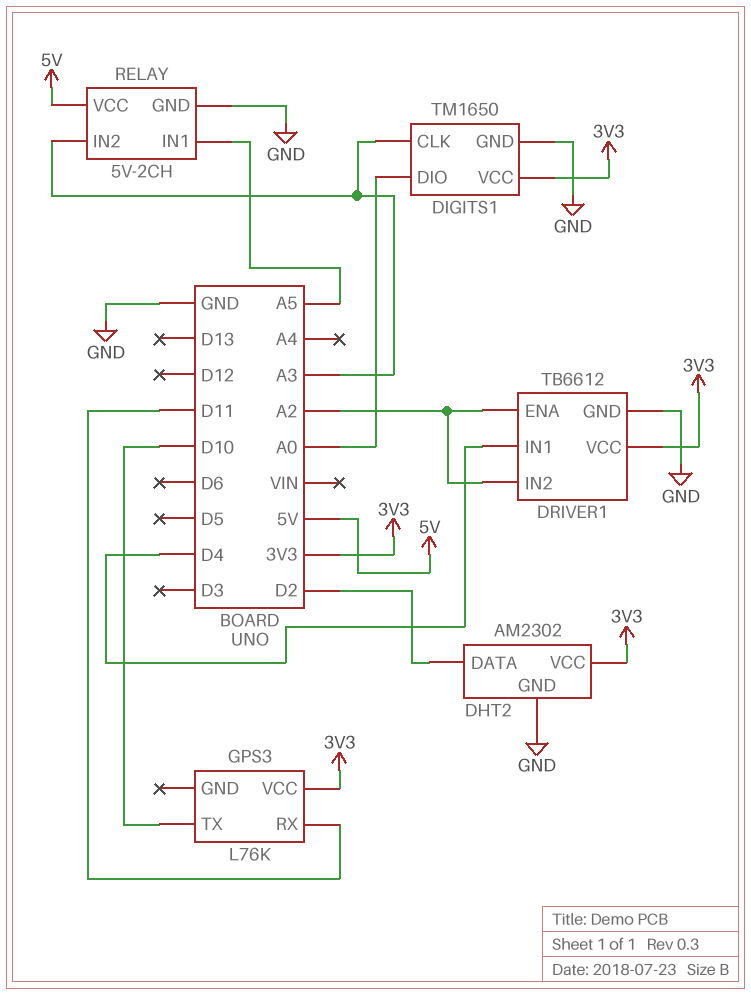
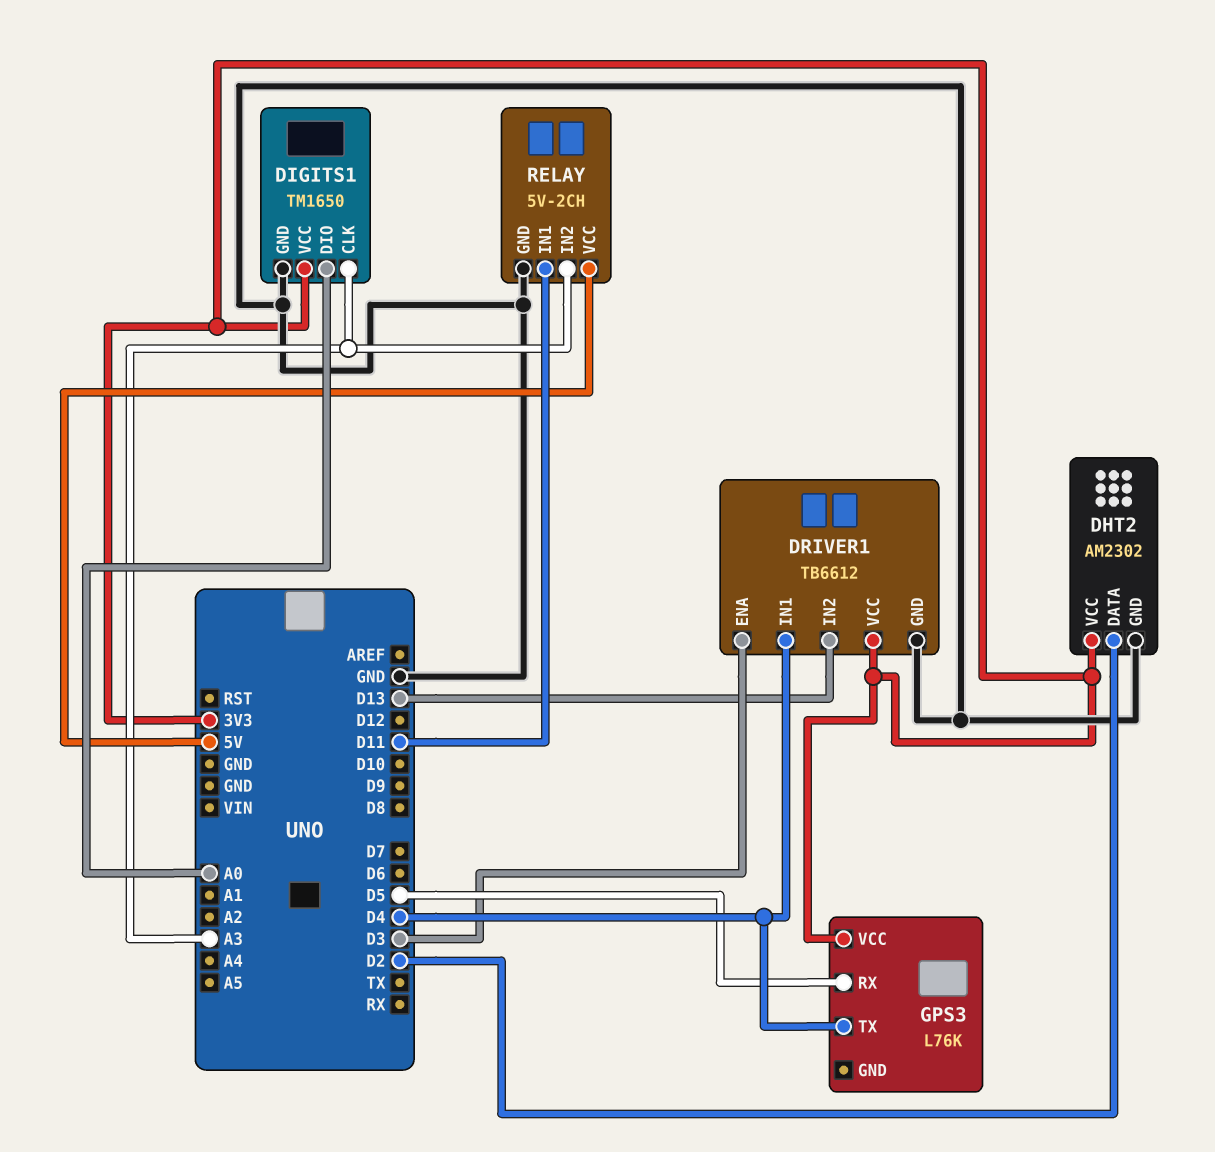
DRIVER1 pin ENA: A2 -> D3
DRIVER1 pin IN2: A2 -> D13
GPS3 pin RX: D11 -> D5
GPS3 pin TX: D10 -> D4
RELAY pin IN1: A5 -> D11

